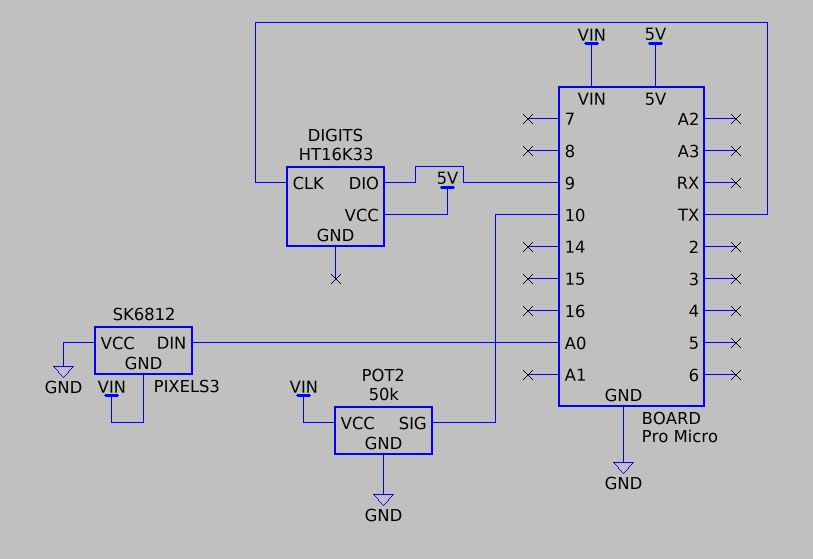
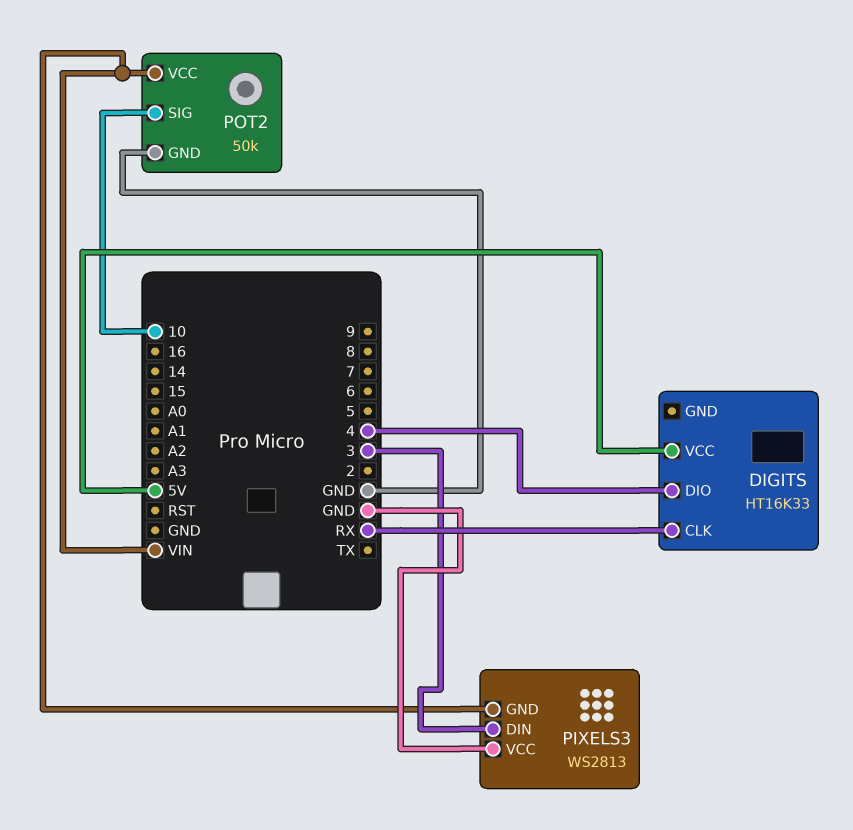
DIGITS pin CLK: TX -> RX
DIGITS pin DIO: 9 -> 4
PIXELS3: SK6812 -> WS2813
PIXELS3 pin DIN: A0 -> 3

